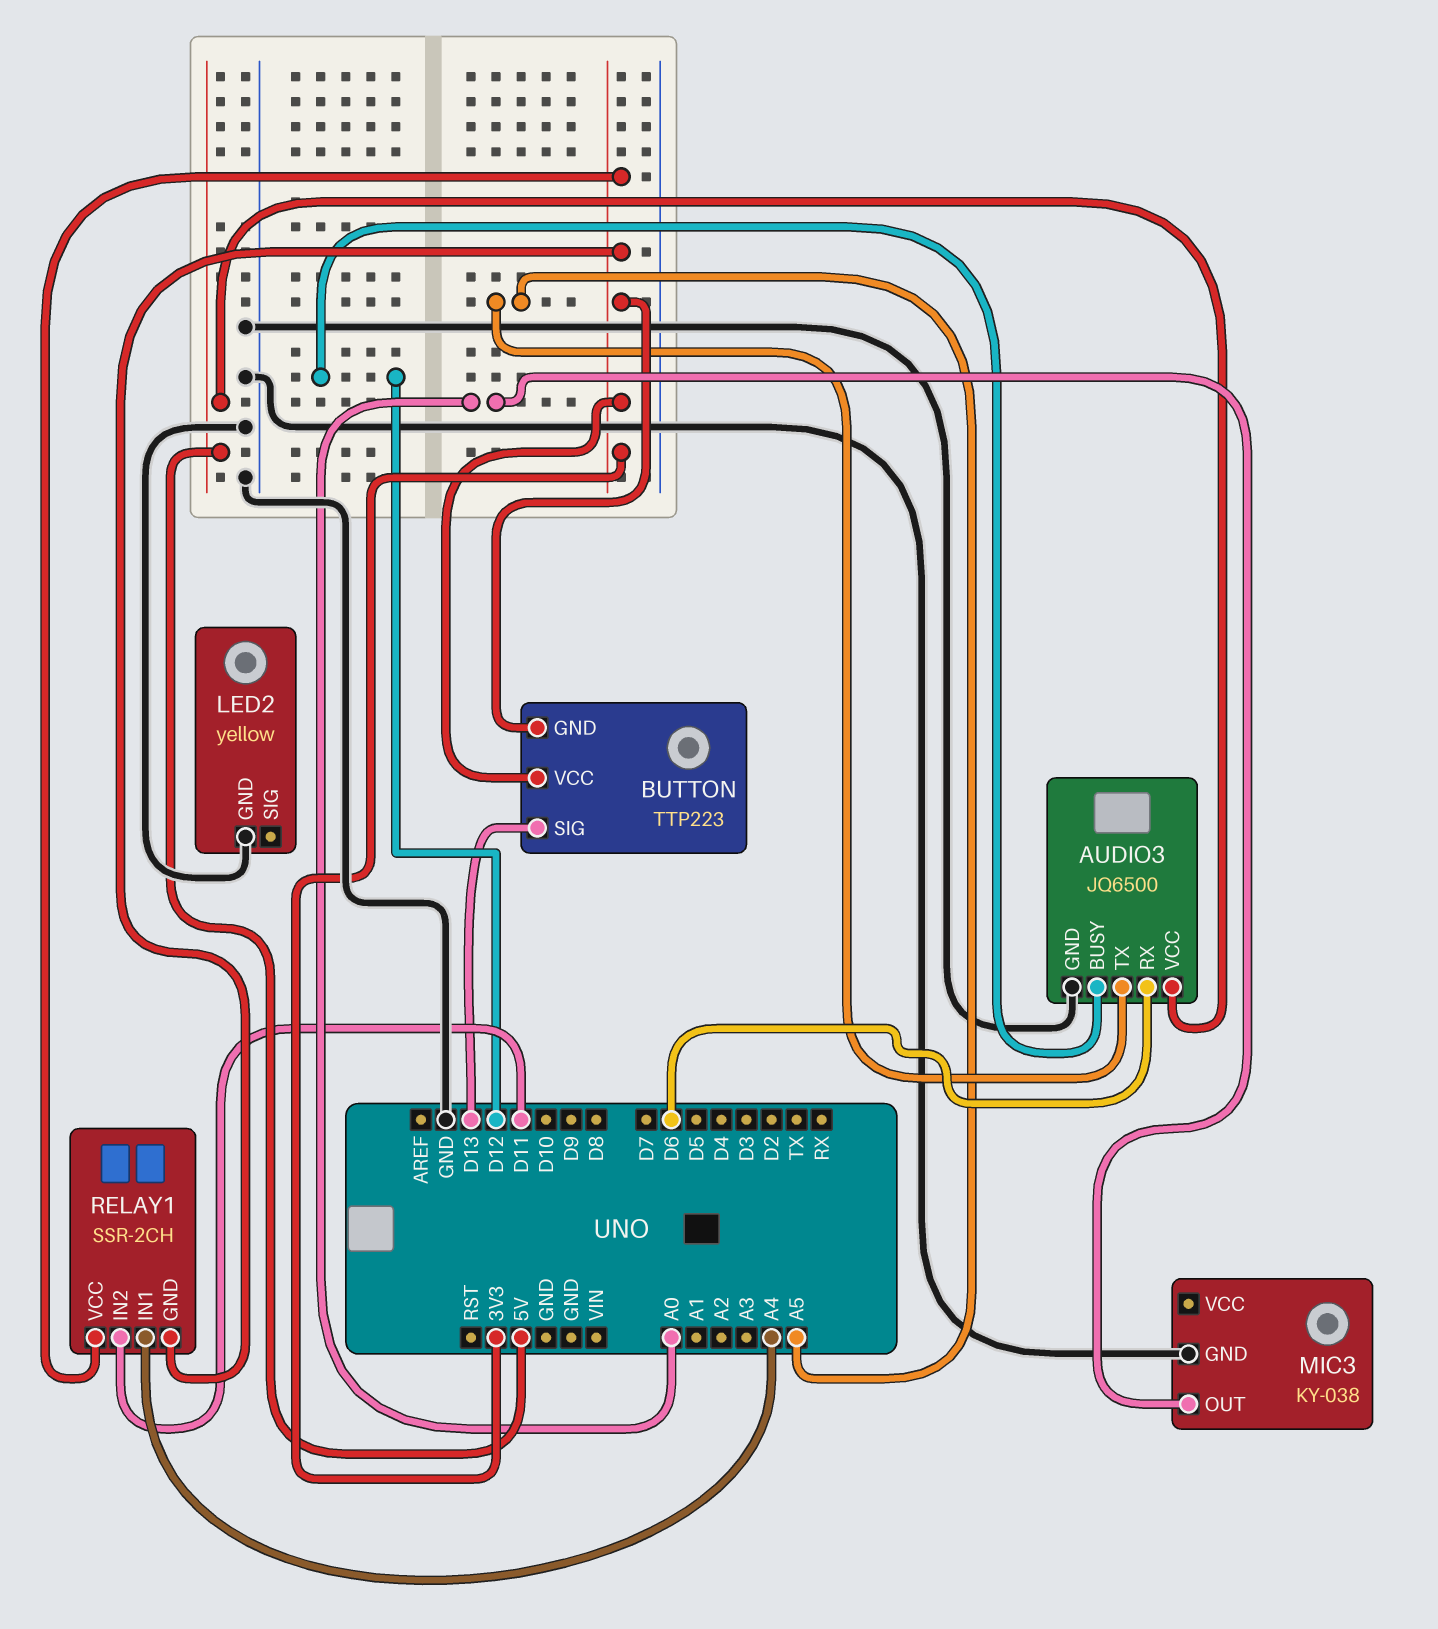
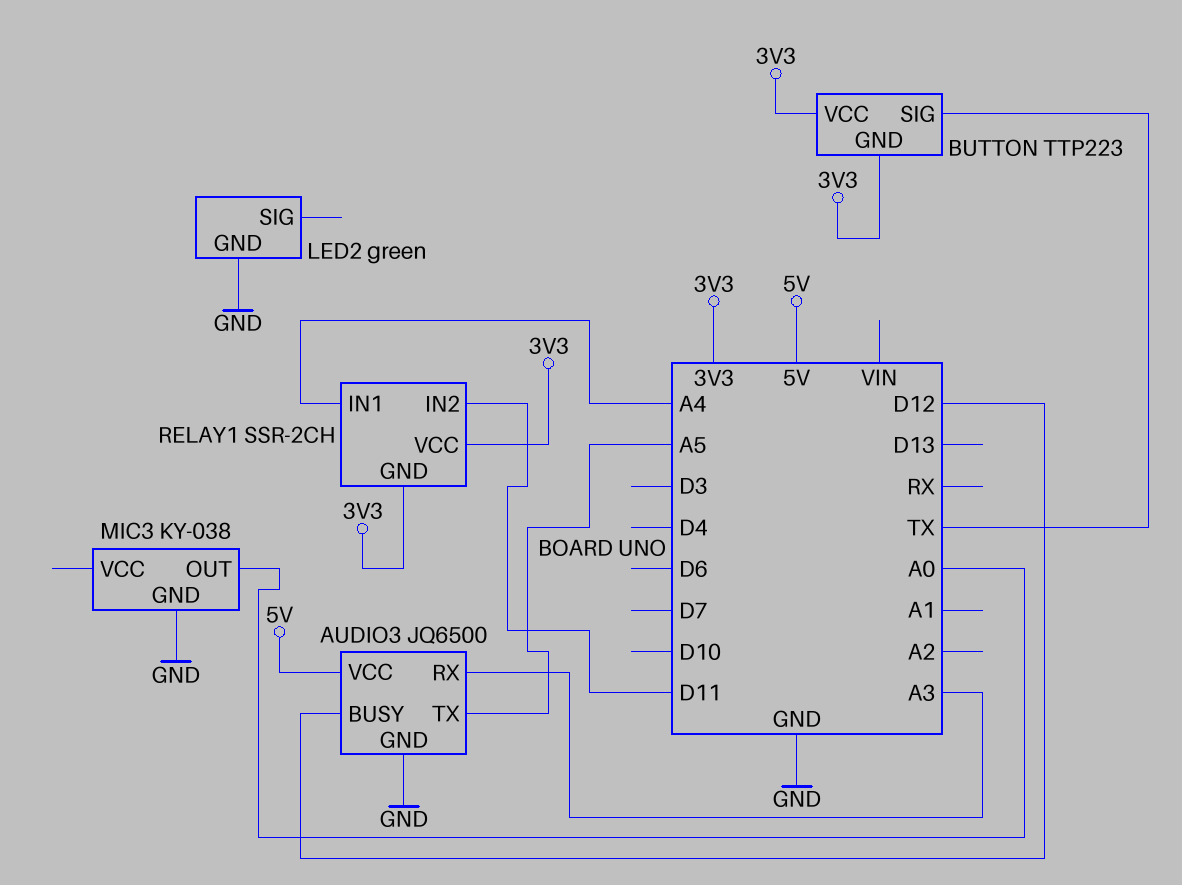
AUDIO3 pin RX: D6 -> A3
BUTTON pin SIG: D13 -> TX
LED2: yellow -> green

